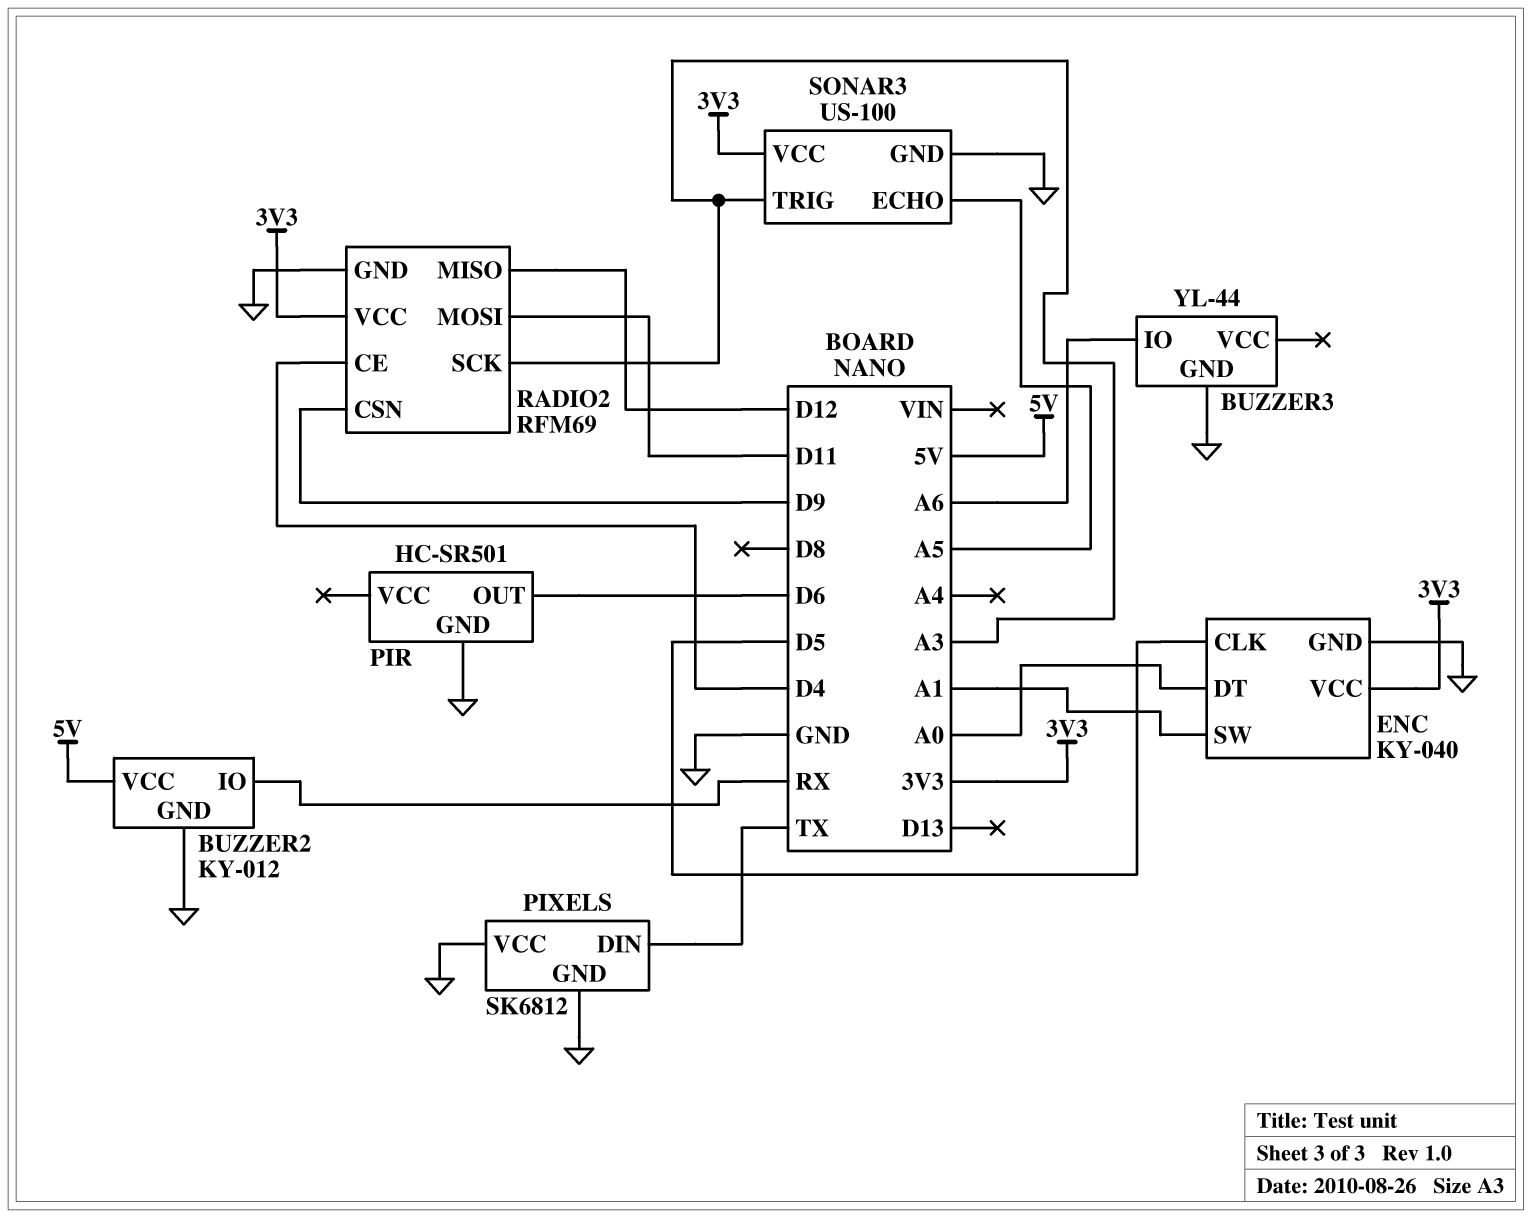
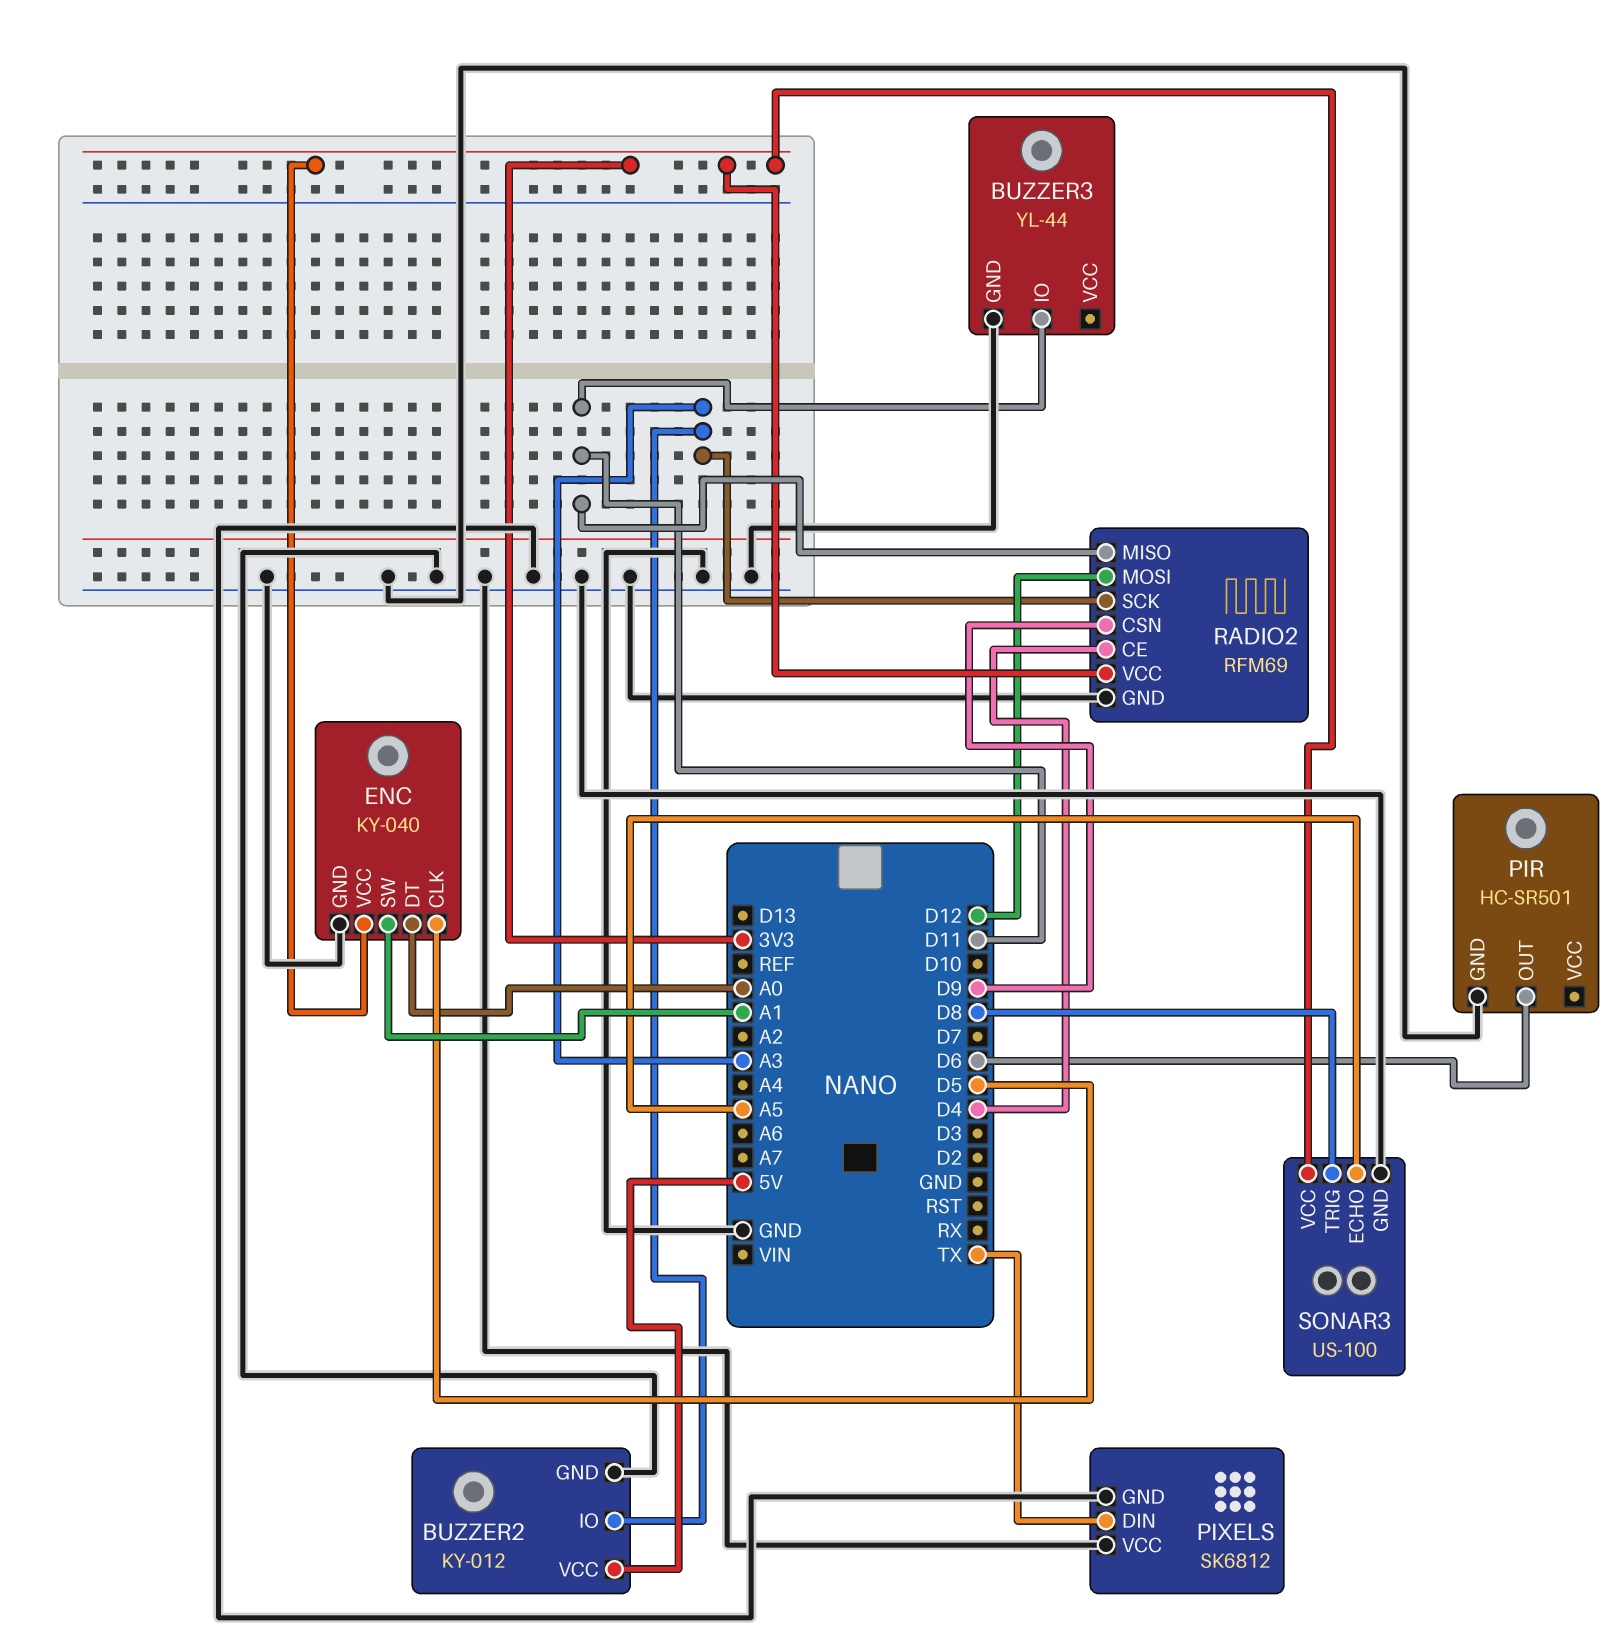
BUZZER2 pin IO: RX -> A3
BUZZER3 pin IO: A6 -> D11
RADIO2 pin MISO: D12 -> D11
RADIO2 pin MOSI: D11 -> D12
SONAR3 pin TRIG: A3 -> D8

